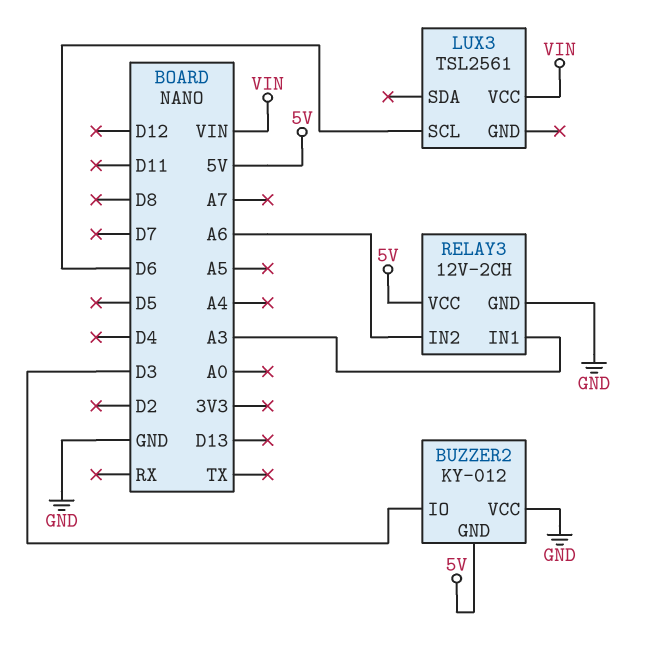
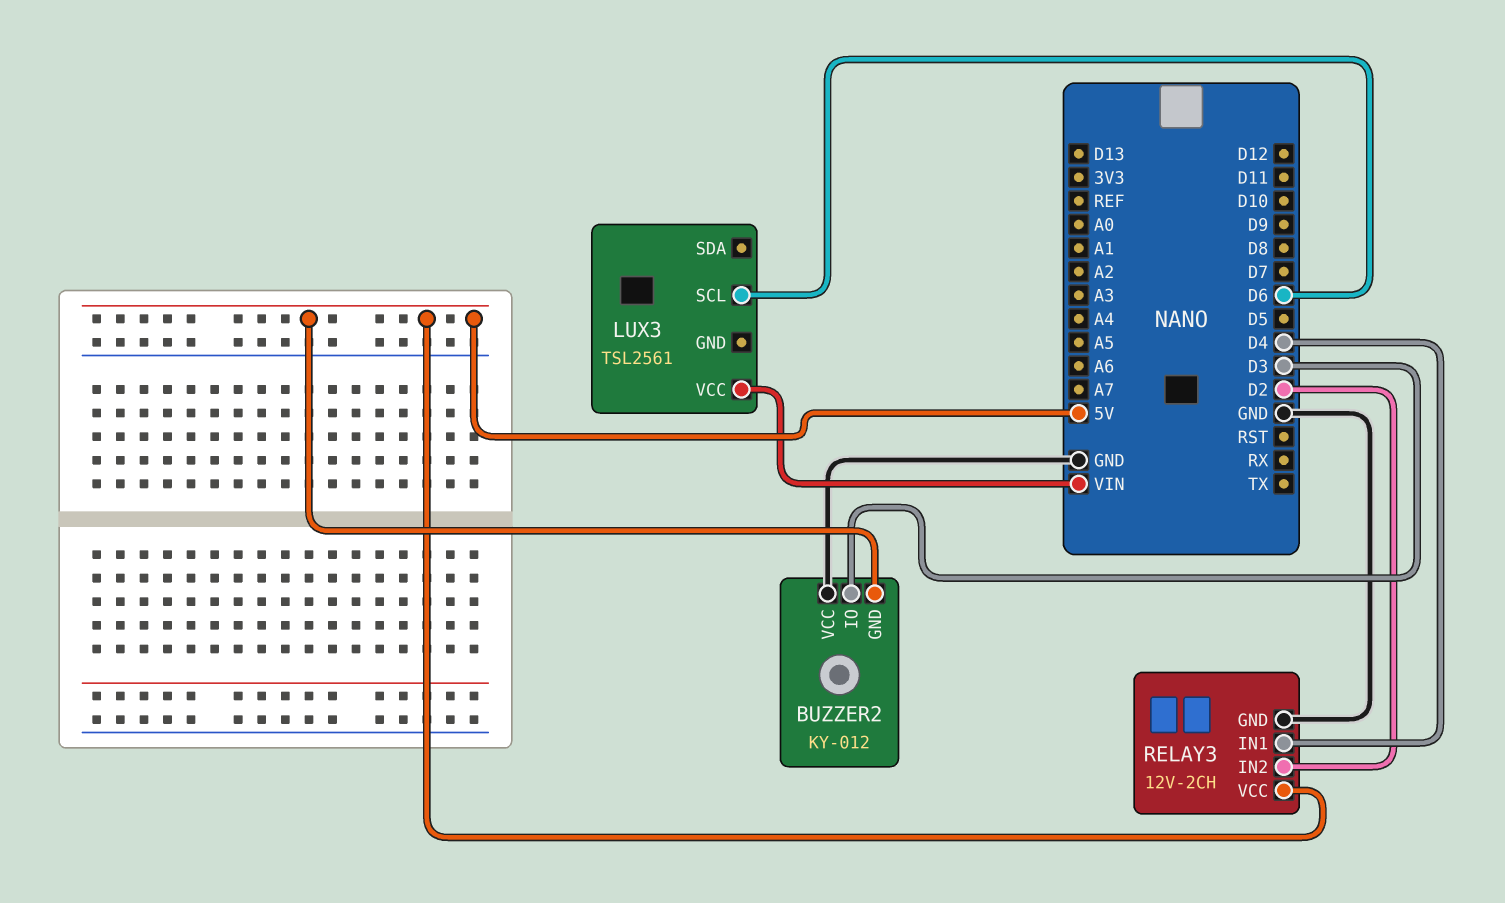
RELAY3 pin IN1: A3 -> D4
RELAY3 pin IN2: A6 -> D2

